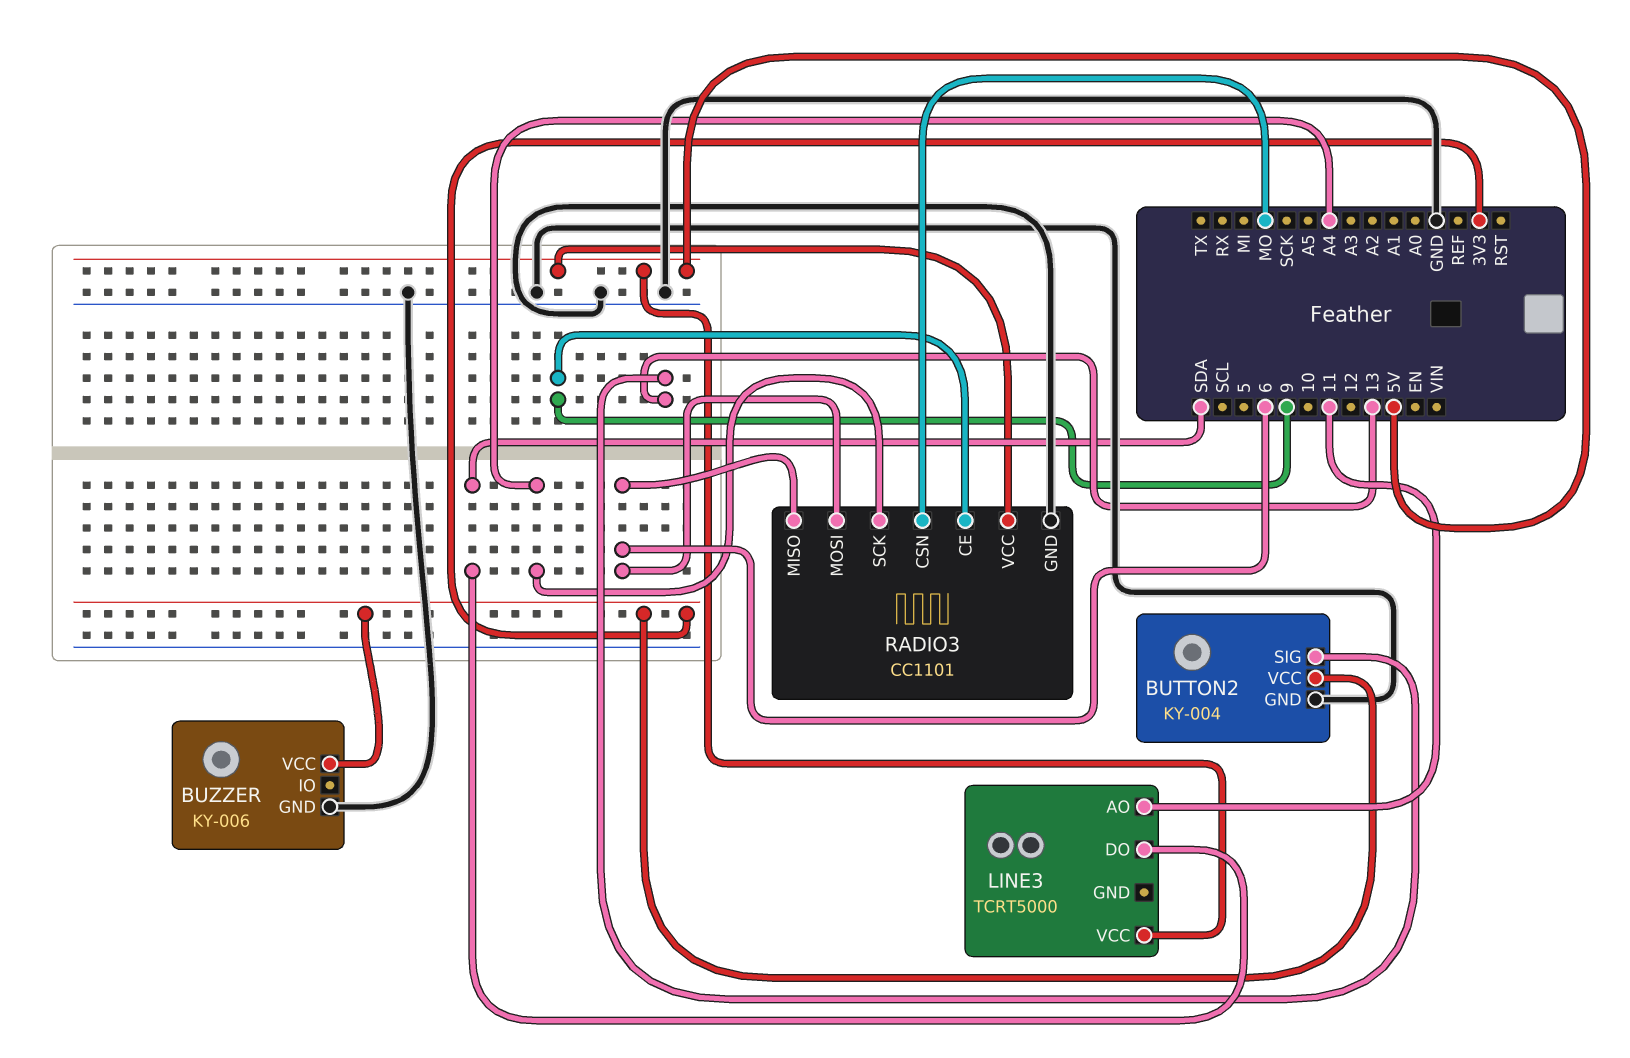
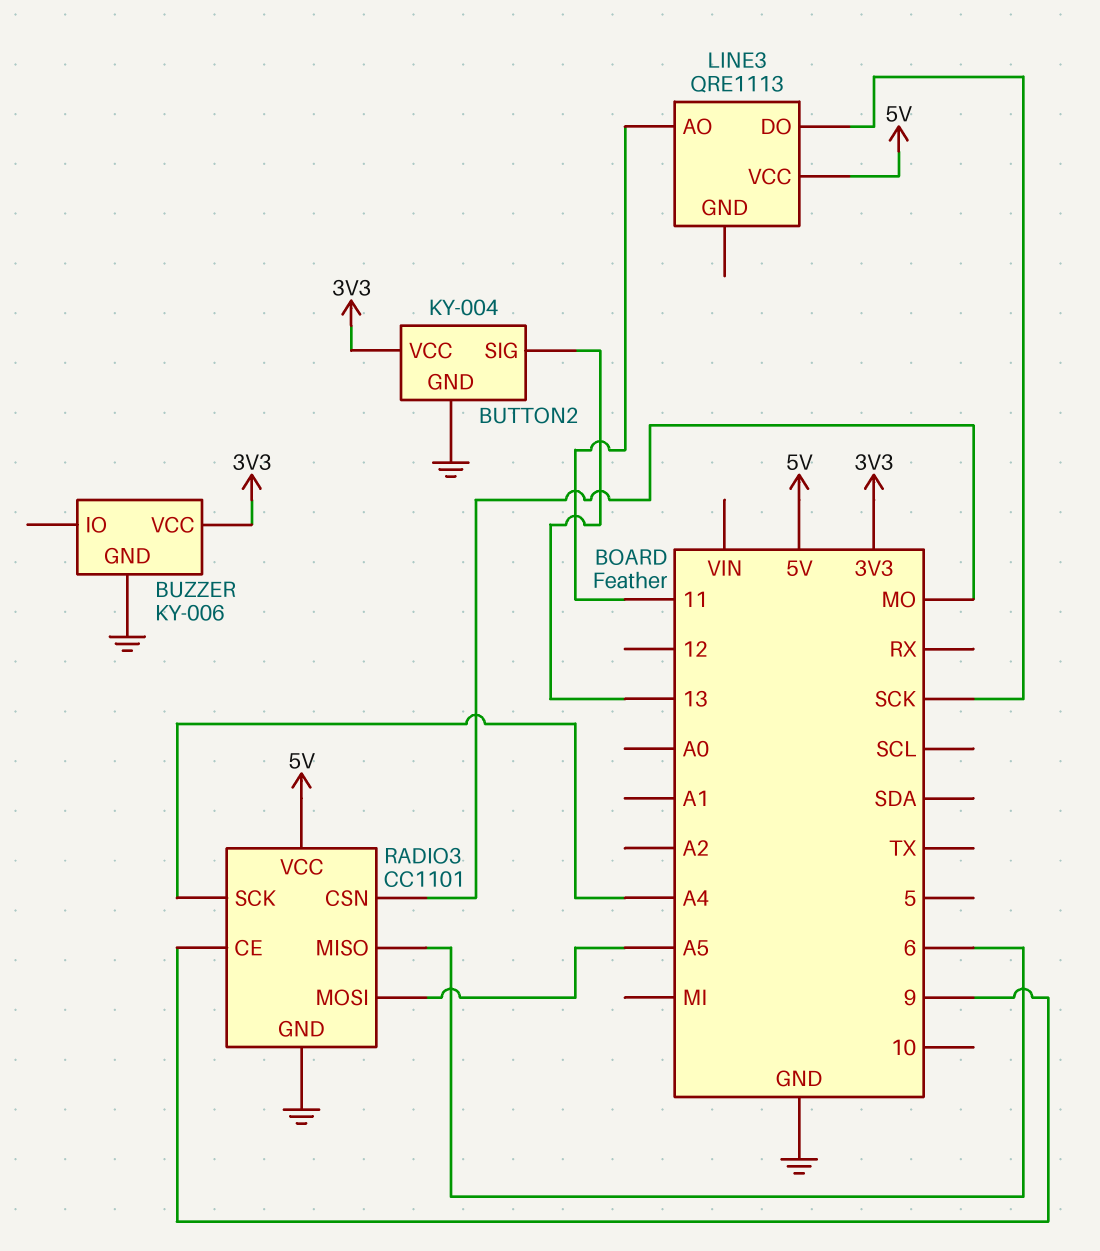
LINE3: TCRT5000 -> QRE1113
LINE3 pin DO: SDA -> SCK
RADIO3 pin MOSI: 6 -> A5

